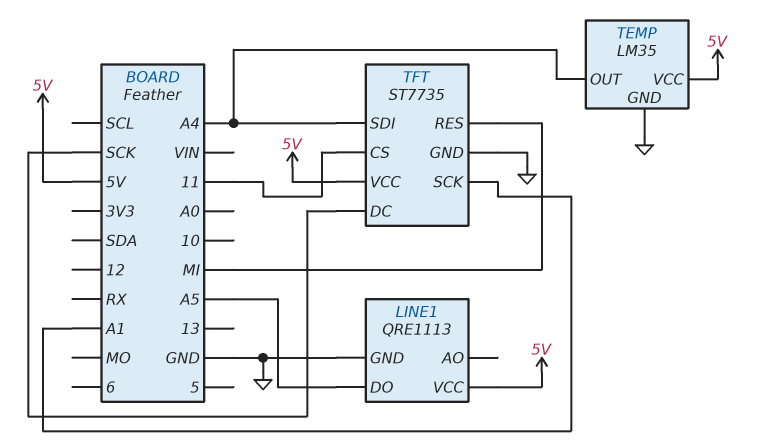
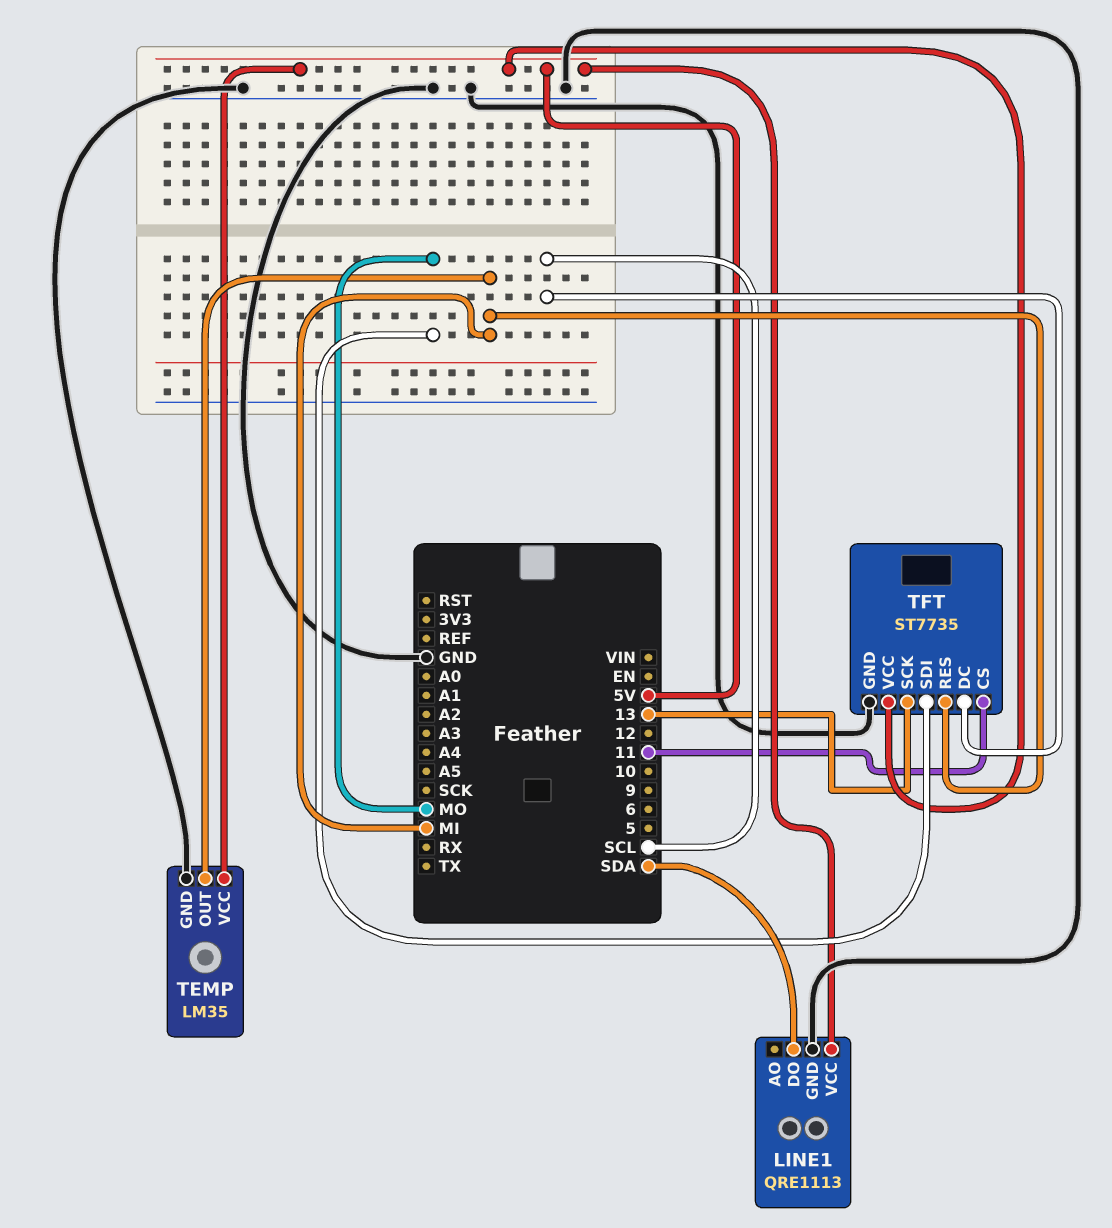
LINE1 pin DO: A5 -> SDA
TEMP pin OUT: A4 -> MI
TFT pin DC: SCK -> SCL
TFT pin SCK: A1 -> 13
TFT pin SDI: A4 -> MO

